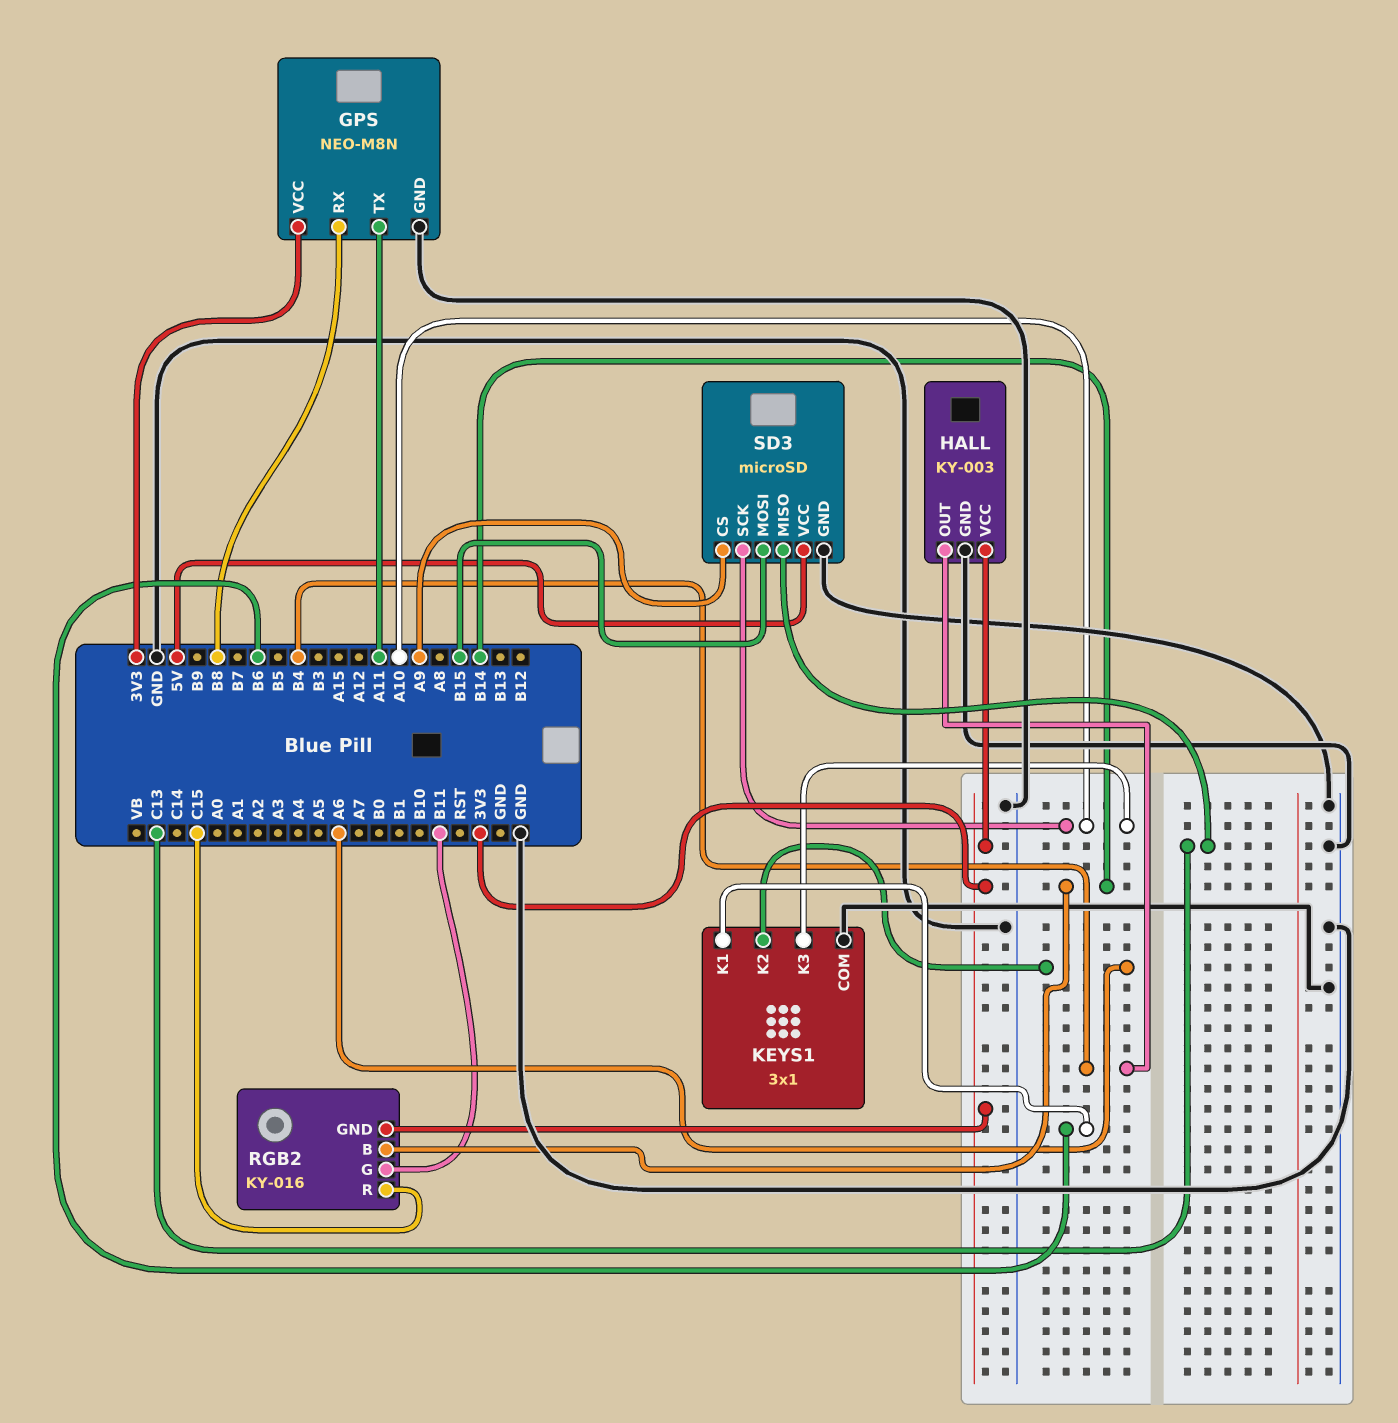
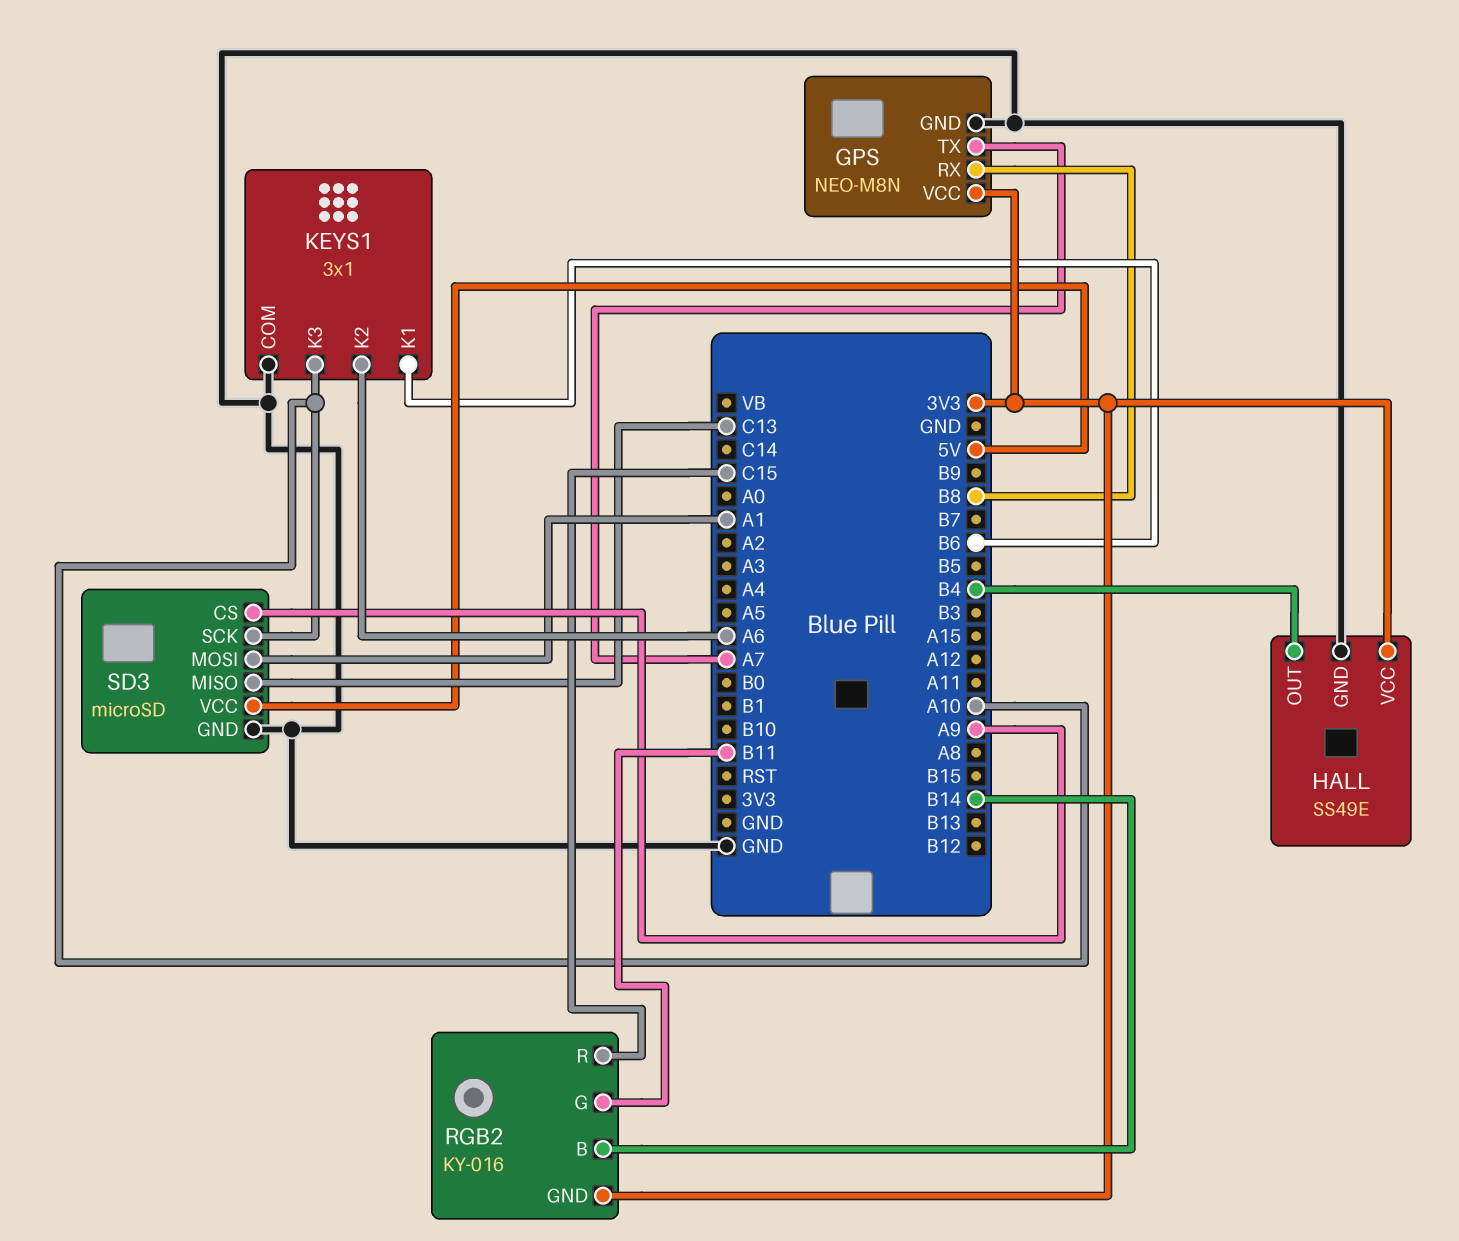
GPS pin TX: A11 -> A7
HALL: KY-003 -> SS49E
SD3 pin MOSI: B15 -> A1

